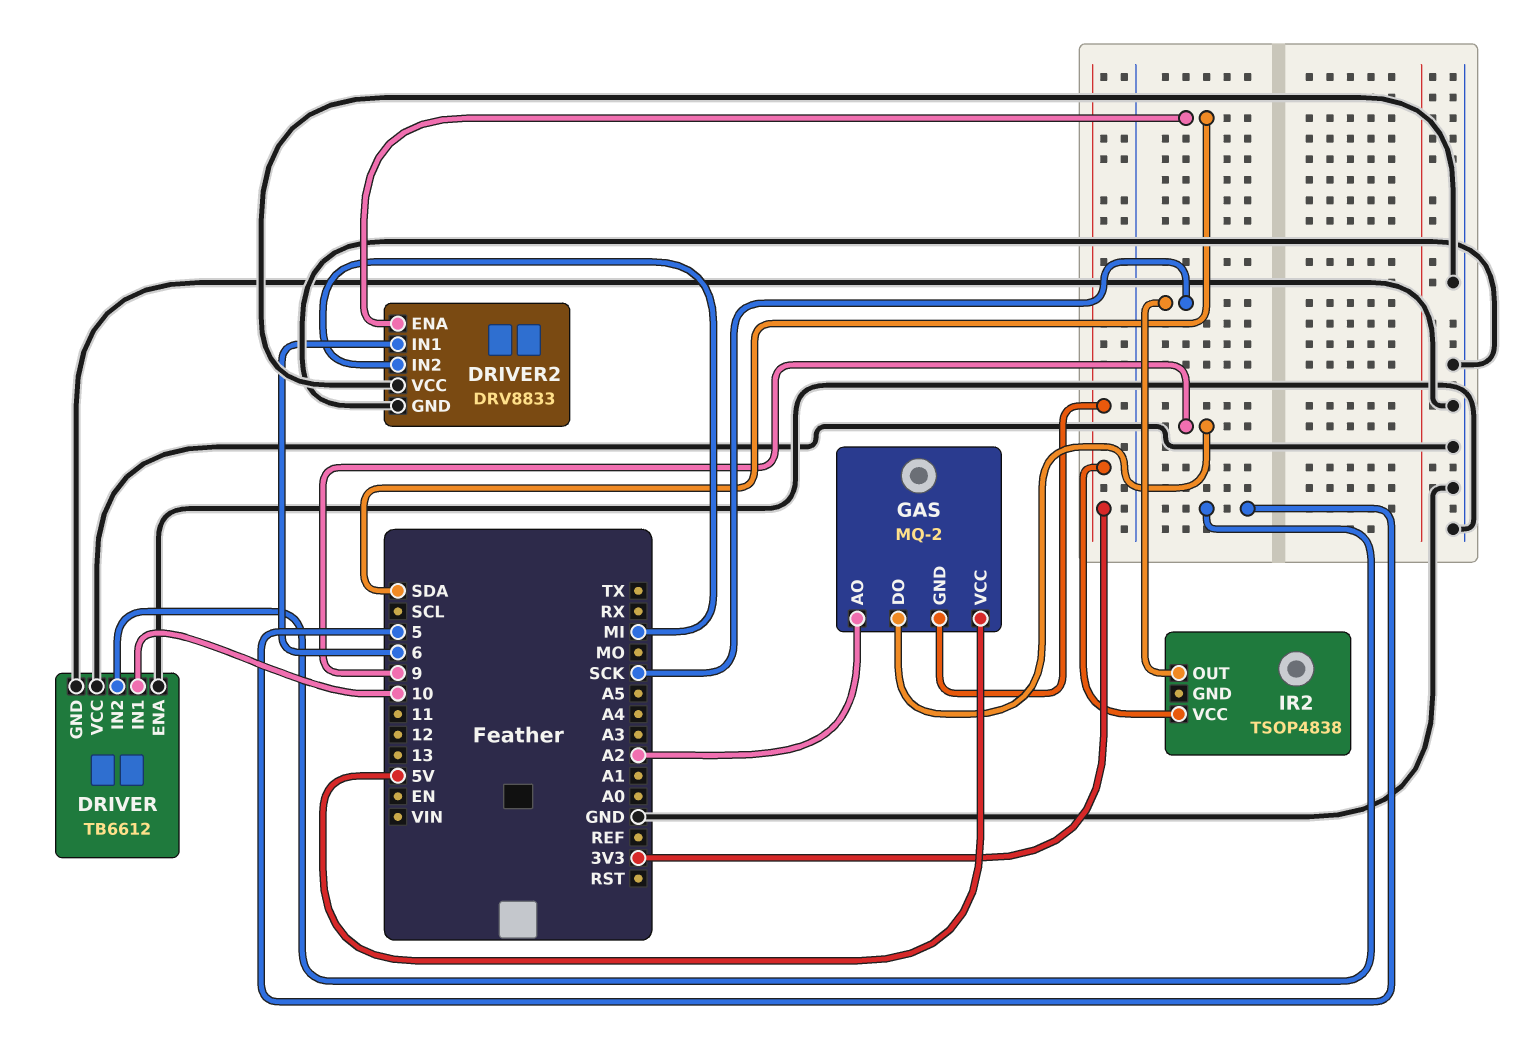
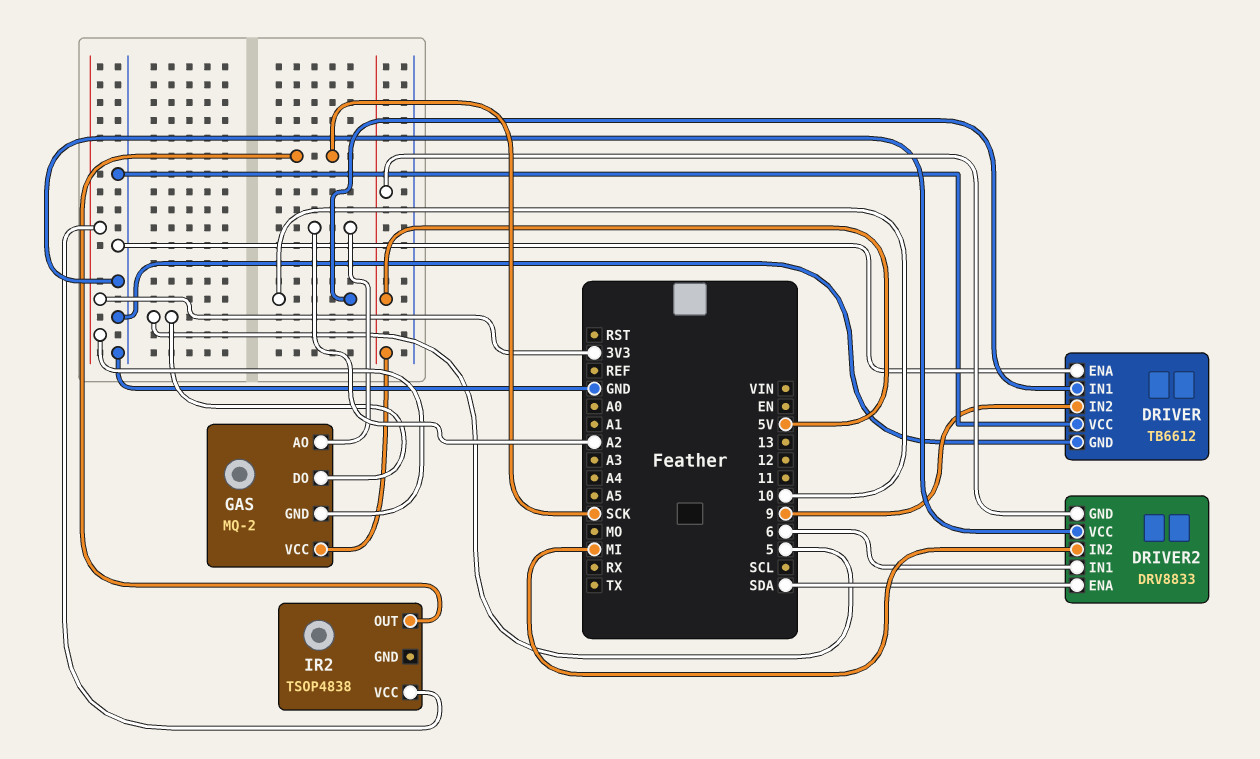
DRIVER pin IN2: 5 -> 9
DRIVER2 pin GND: GND -> 5V
GAS pin DO: 9 -> 5

